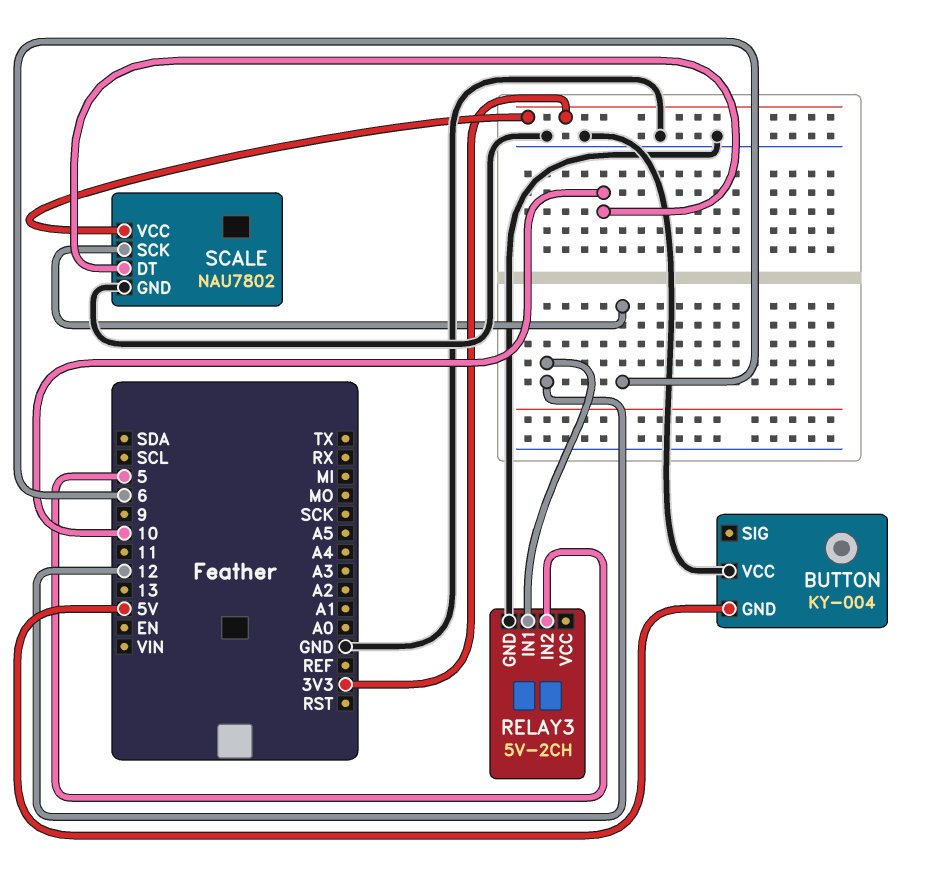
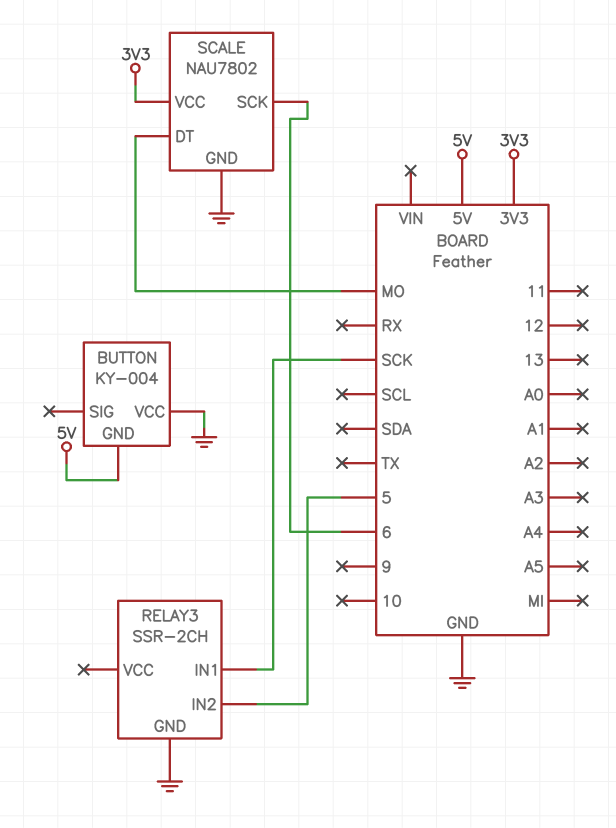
RELAY3: 5V-2CH -> SSR-2CH
RELAY3 pin IN1: 12 -> SCK
SCALE pin DT: 10 -> MO

